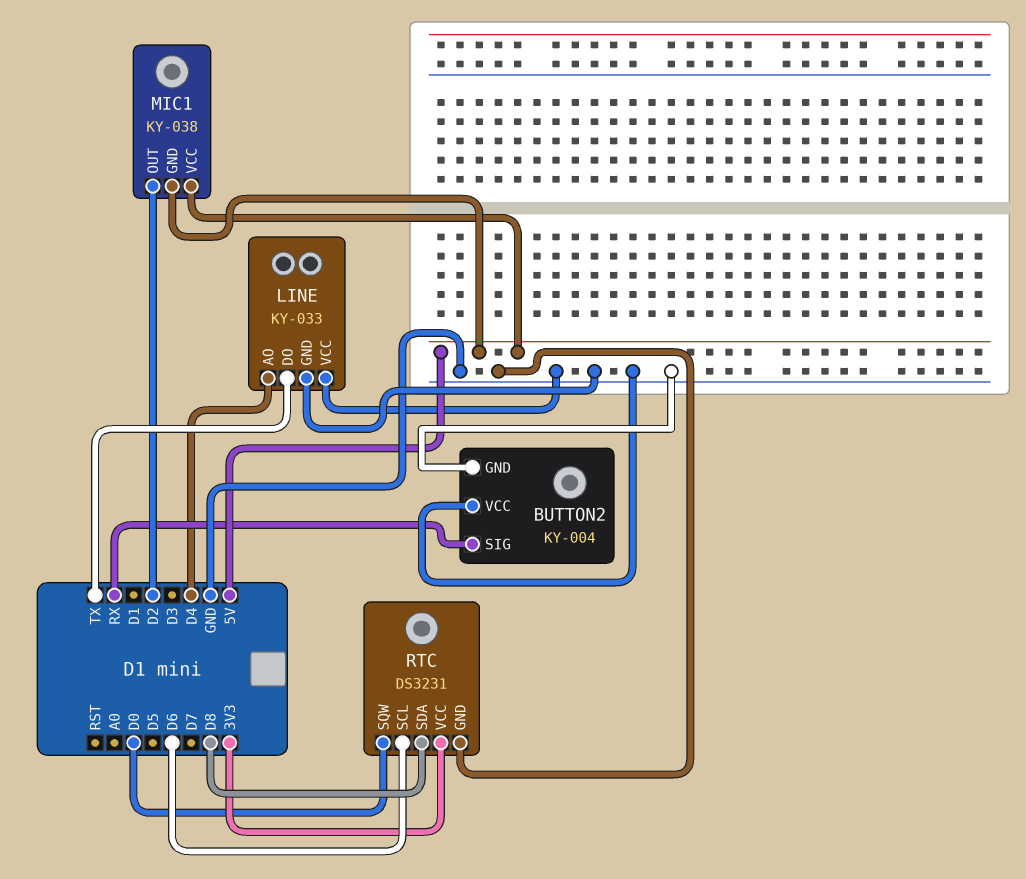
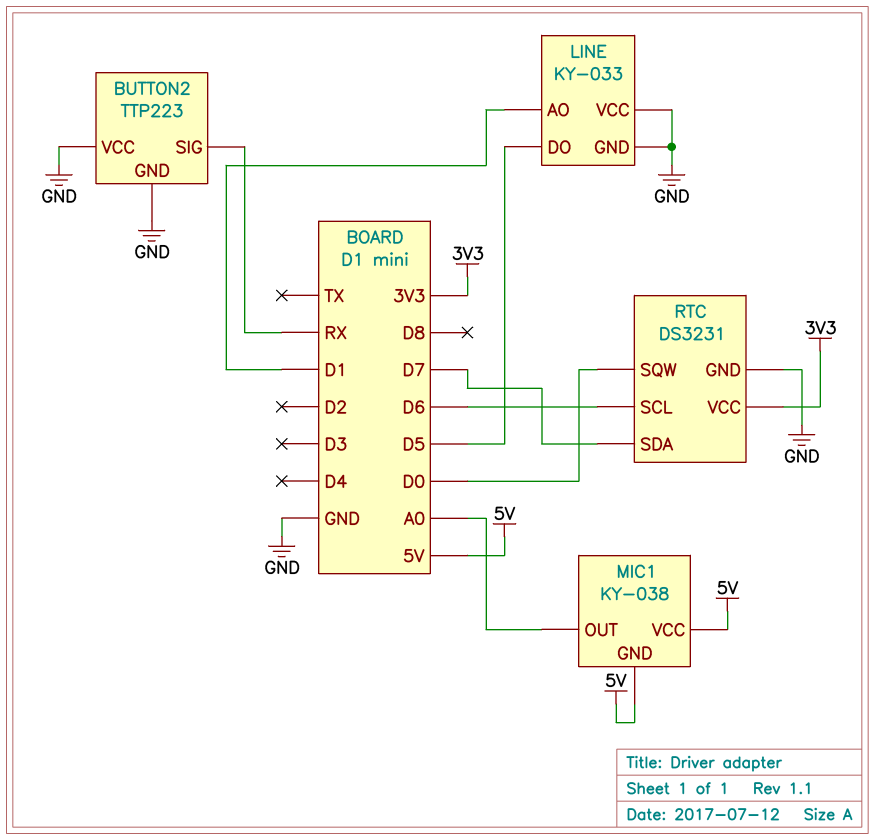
BUTTON2: KY-004 -> TTP223
LINE pin AO: D4 -> D1
LINE pin DO: TX -> D5
MIC1 pin OUT: D2 -> A0
RTC pin SDA: D8 -> D7

